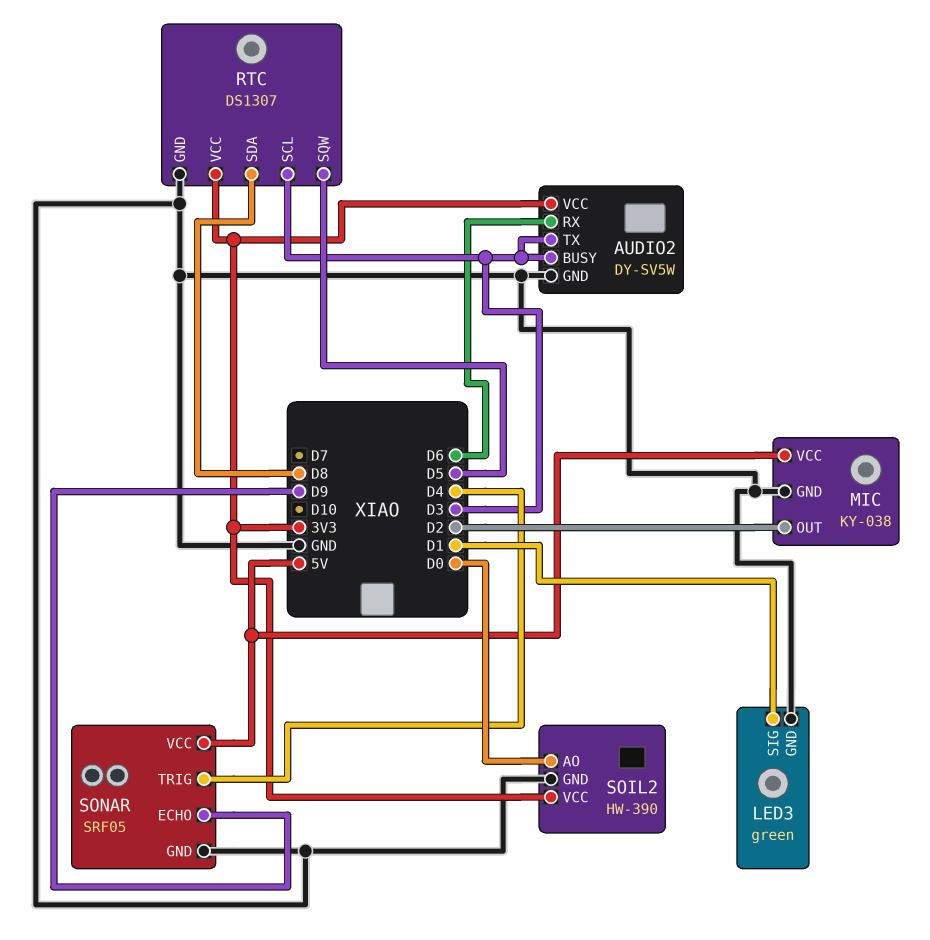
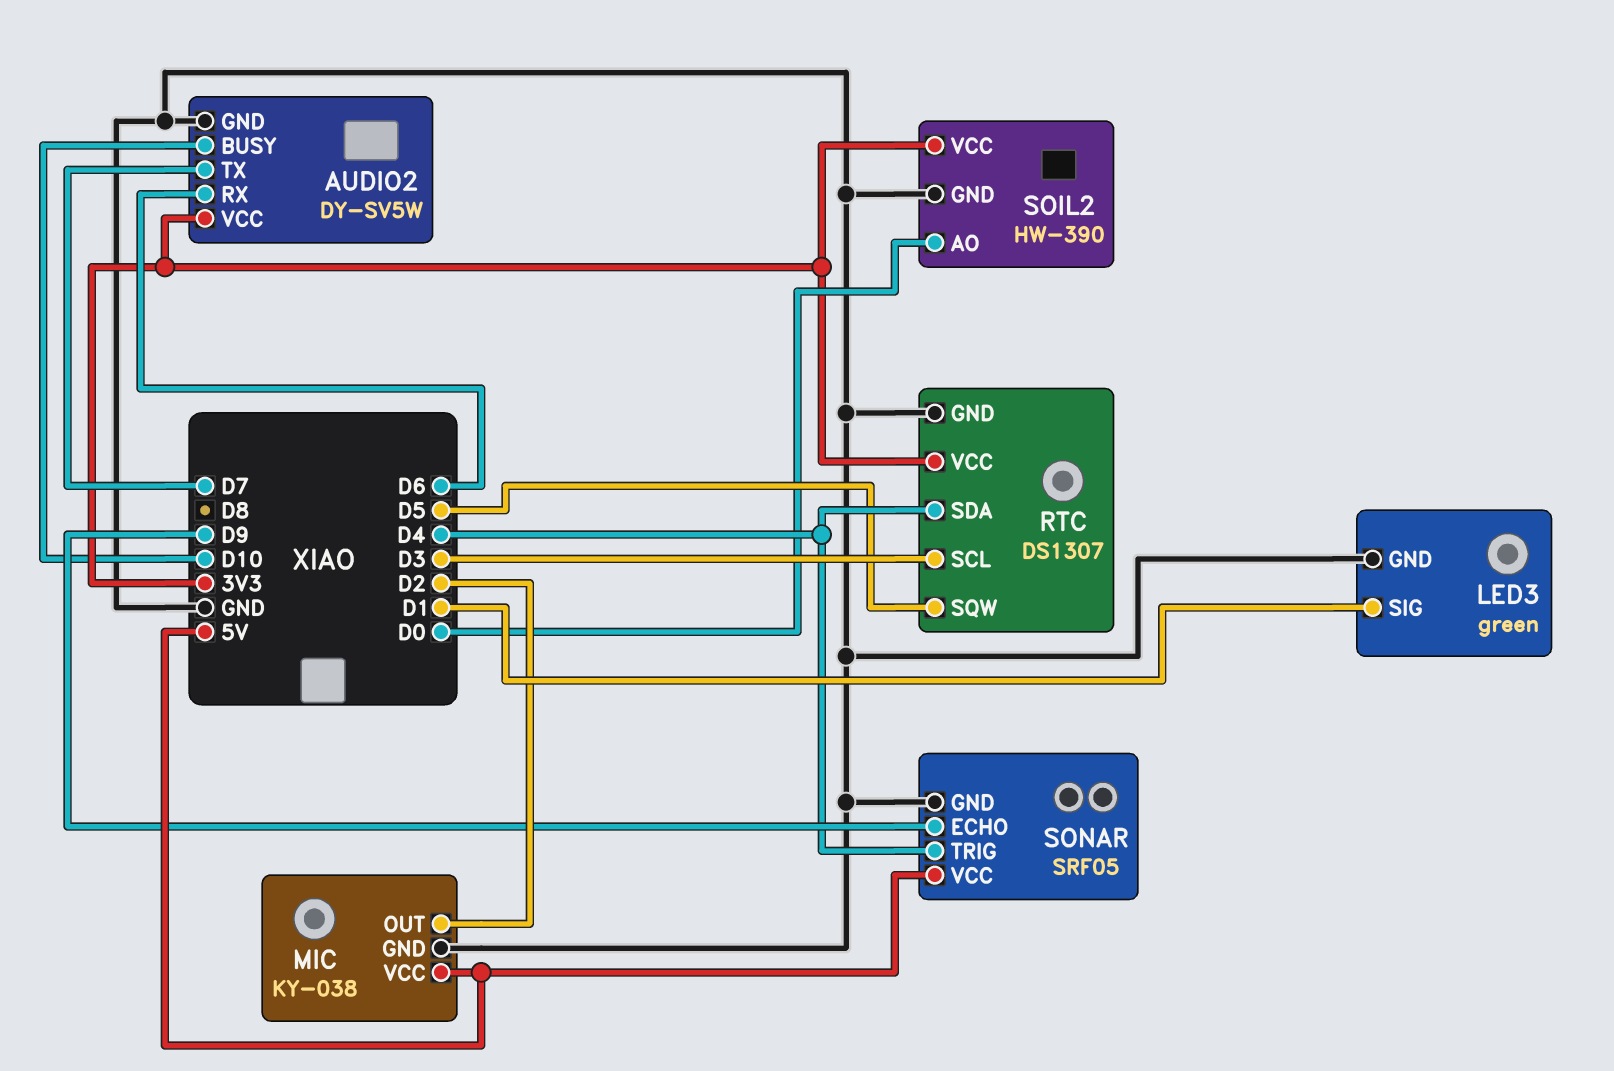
AUDIO2 pin BUSY: D3 -> D10
AUDIO2 pin TX: D3 -> D7
RTC pin SDA: D8 -> D4

